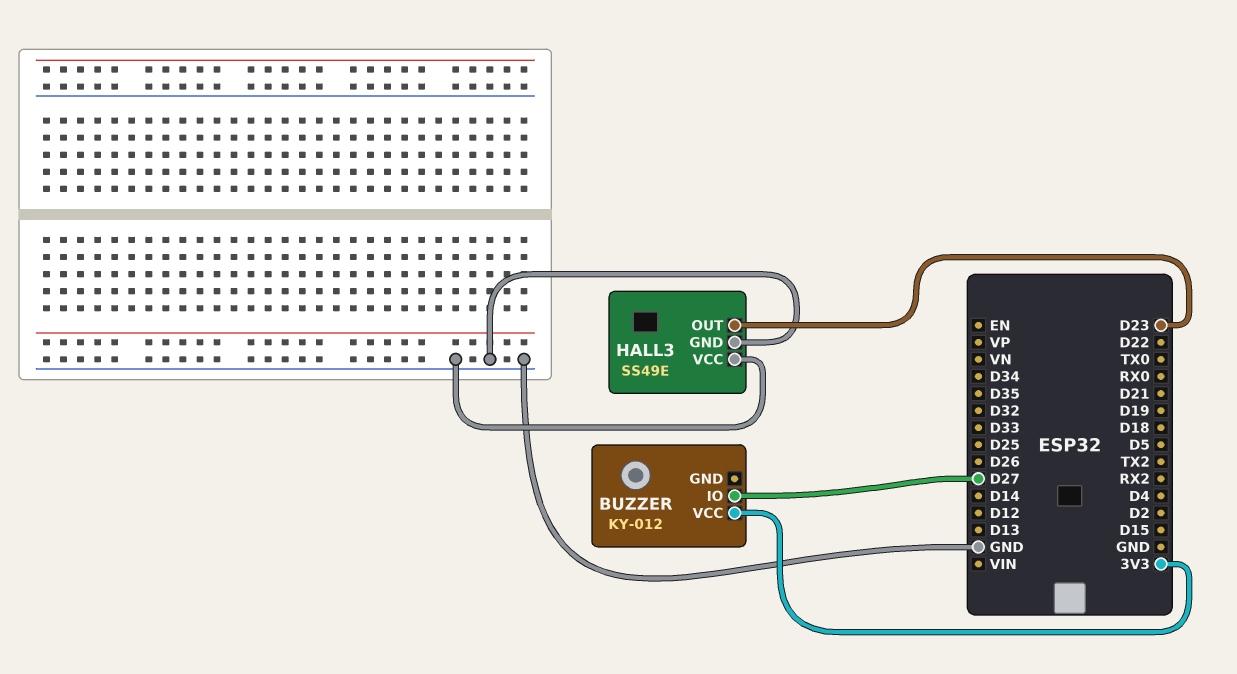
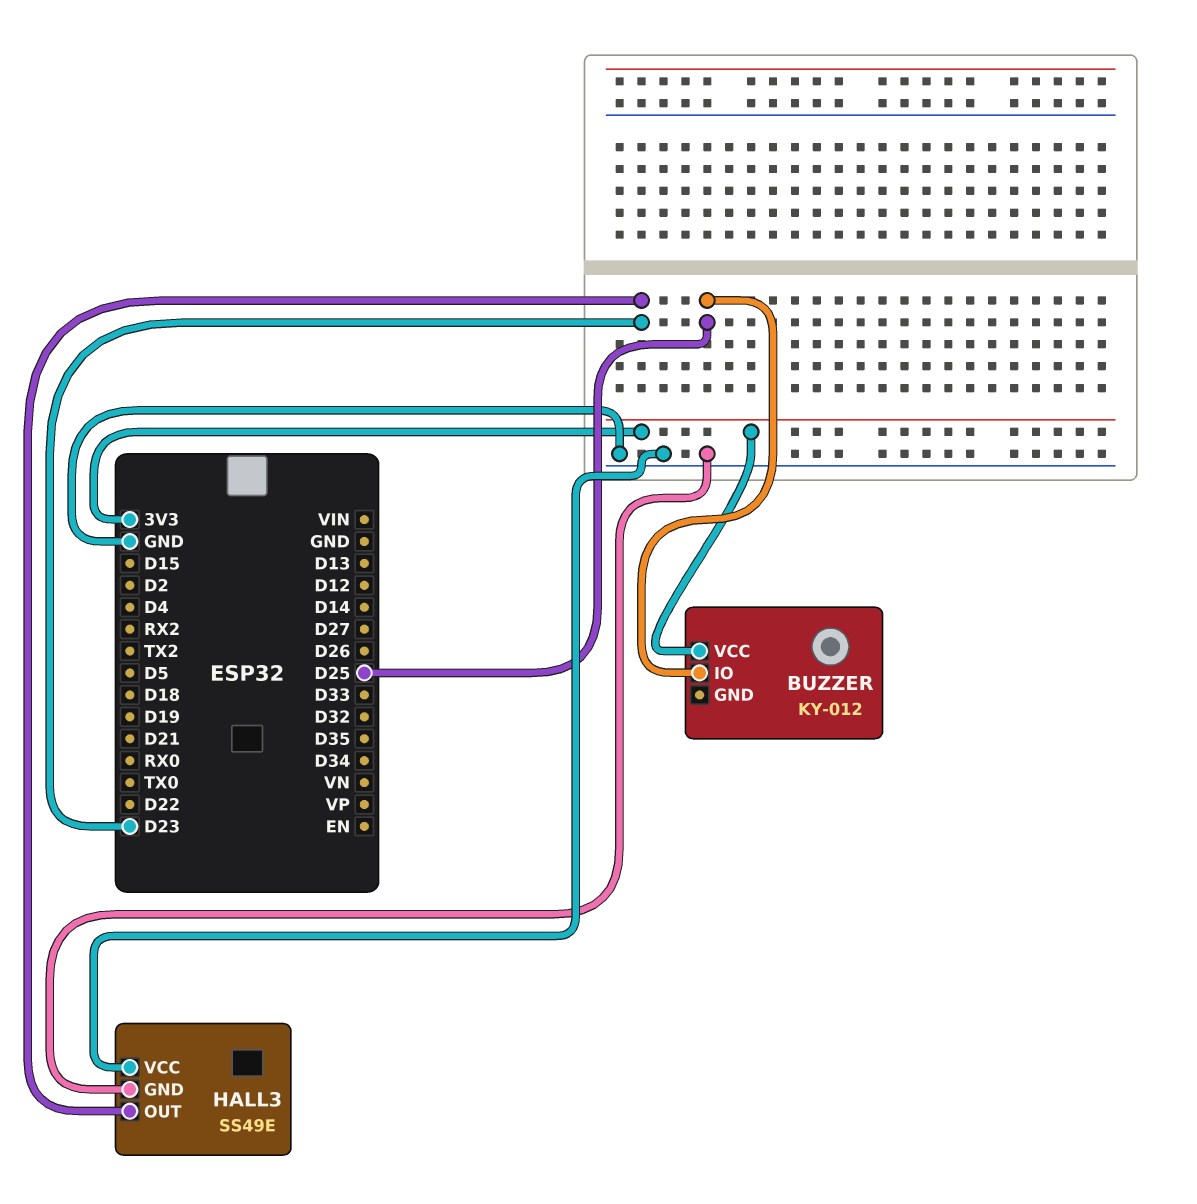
BUZZER pin IO: D27 -> D25

